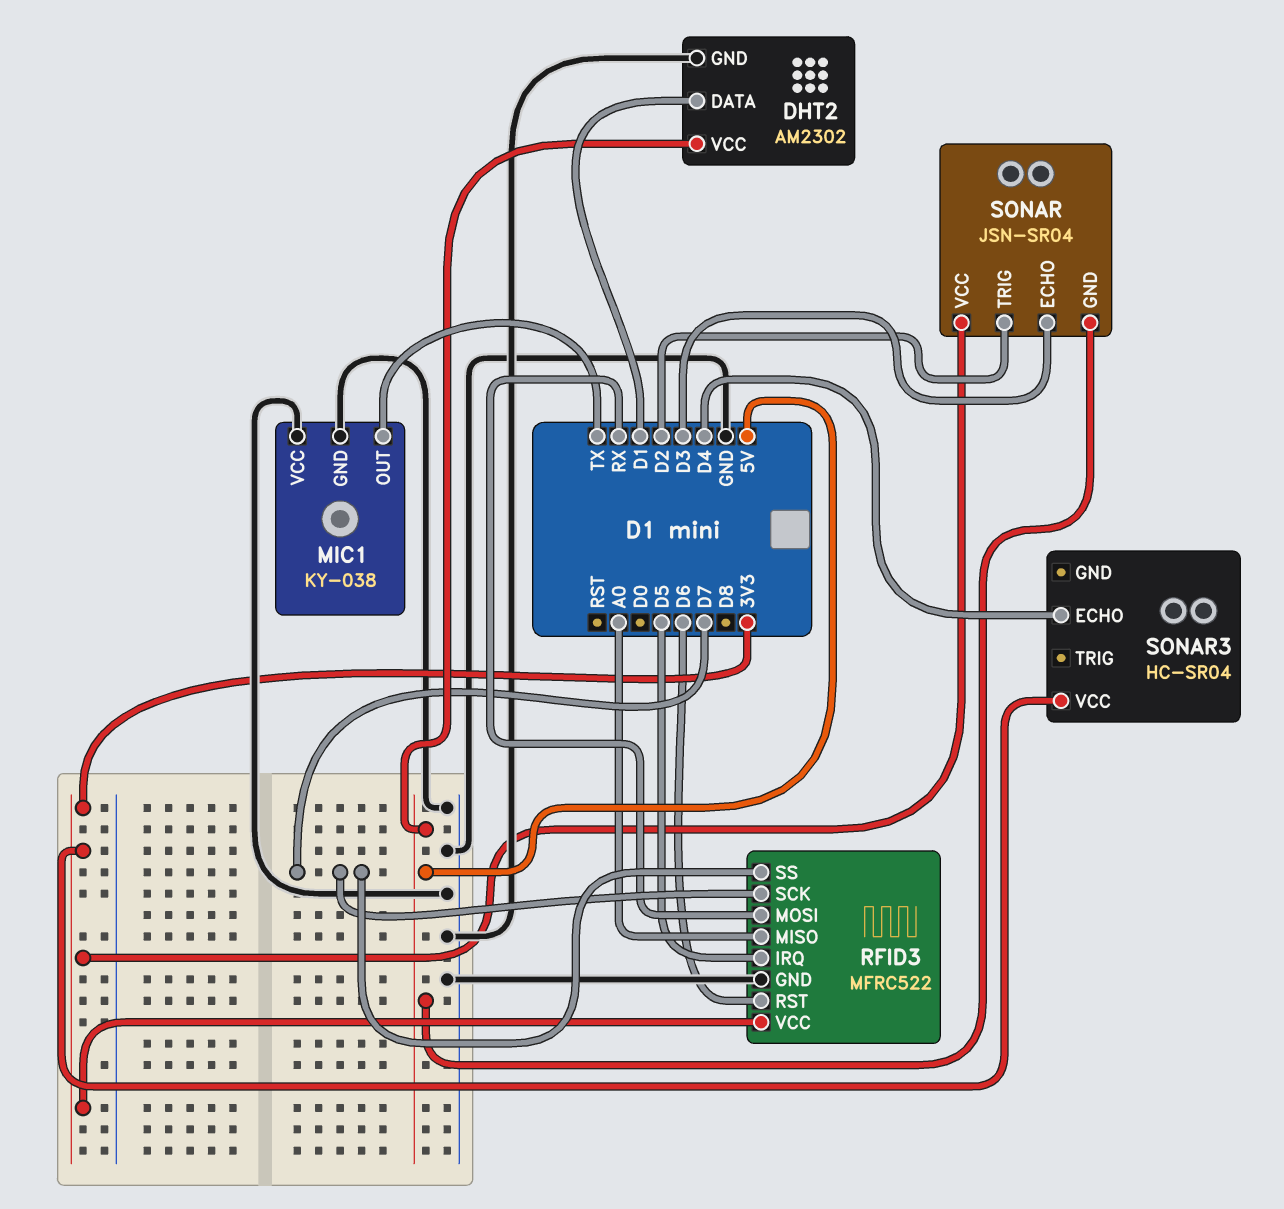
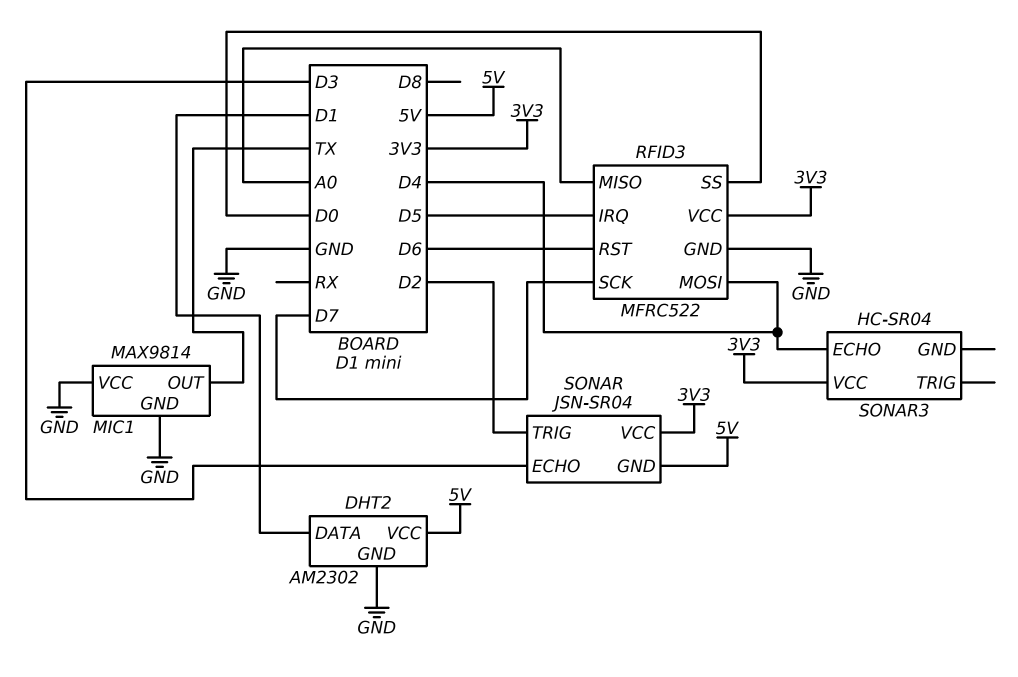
MIC1: KY-038 -> MAX9814
RFID3 pin MOSI: RX -> D4
RFID3 pin SS: D7 -> D0

